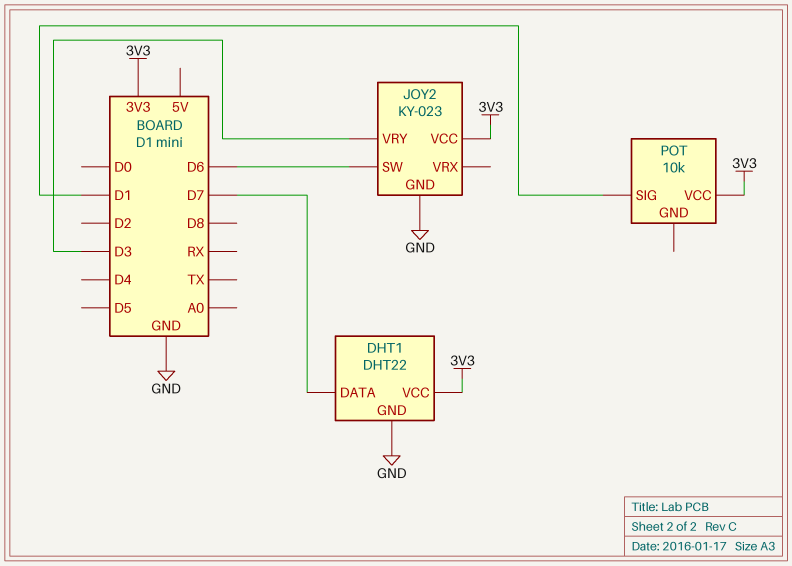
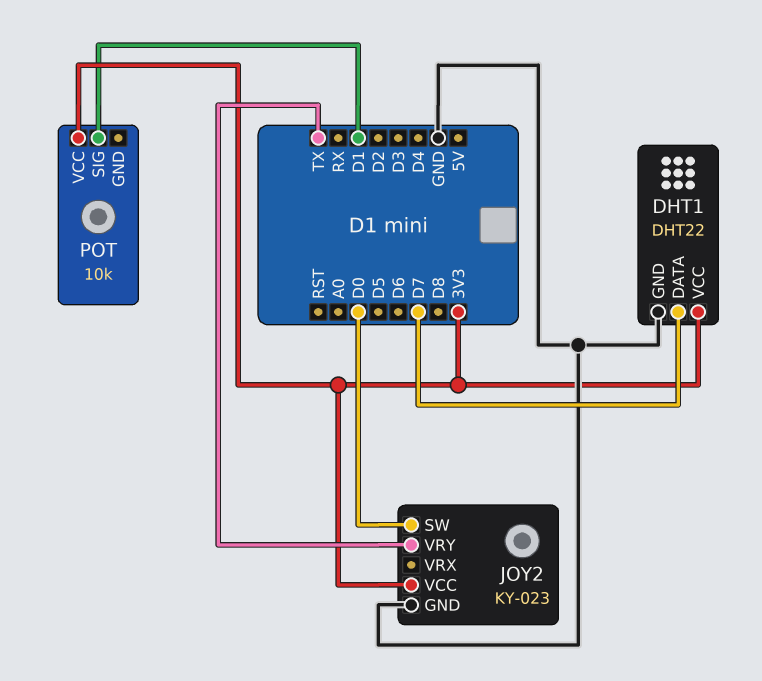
JOY2 pin SW: D6 -> D0
JOY2 pin VRY: D3 -> TX

